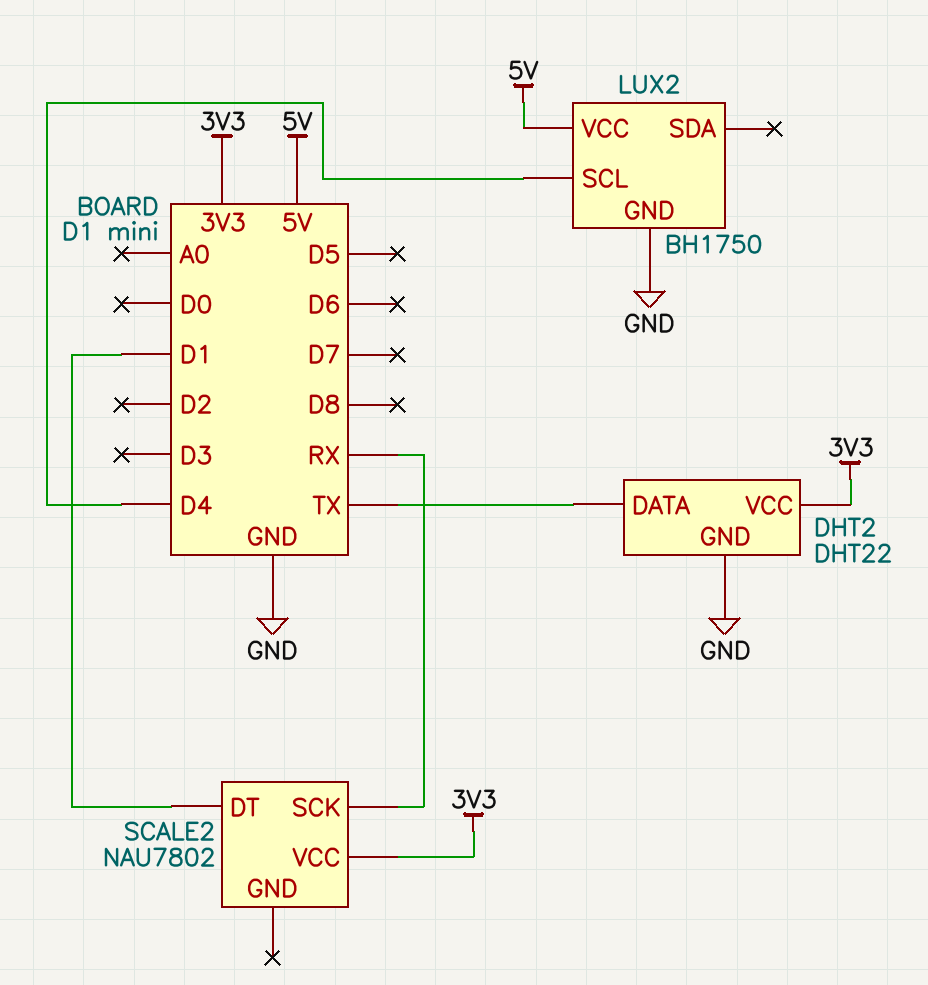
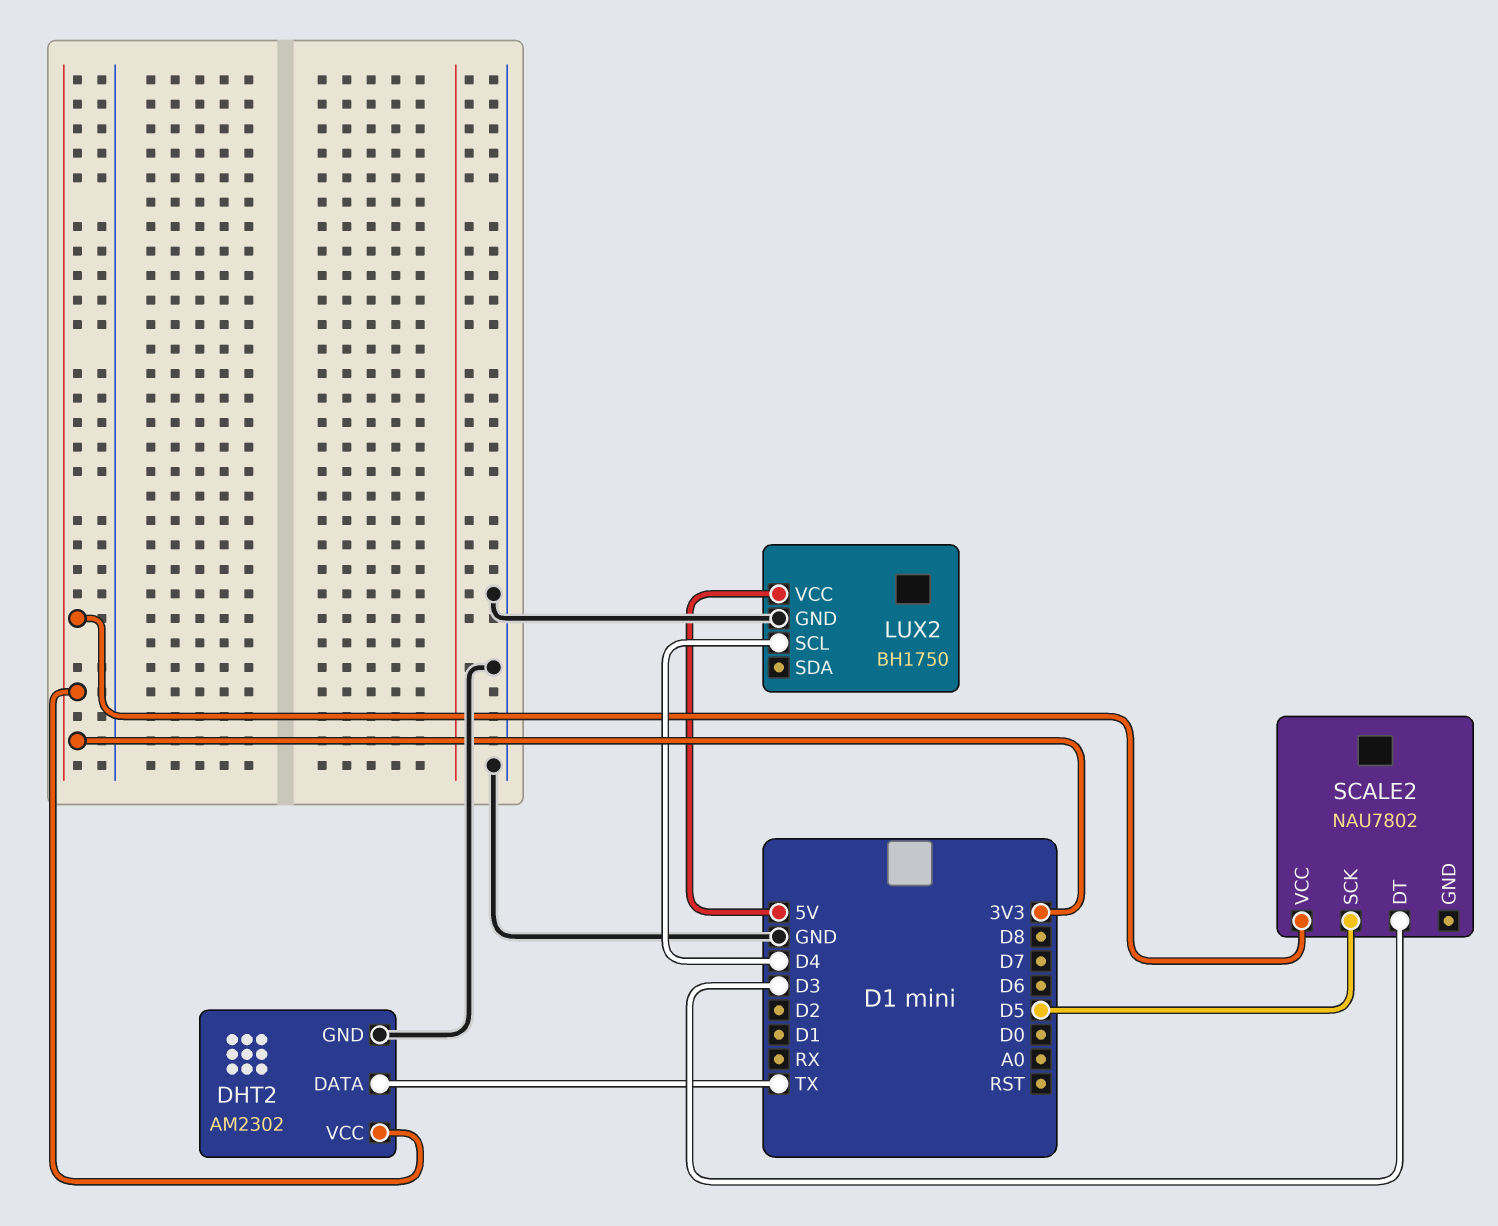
DHT2: DHT22 -> AM2302
SCALE2 pin DT: D1 -> D3
SCALE2 pin SCK: RX -> D5

